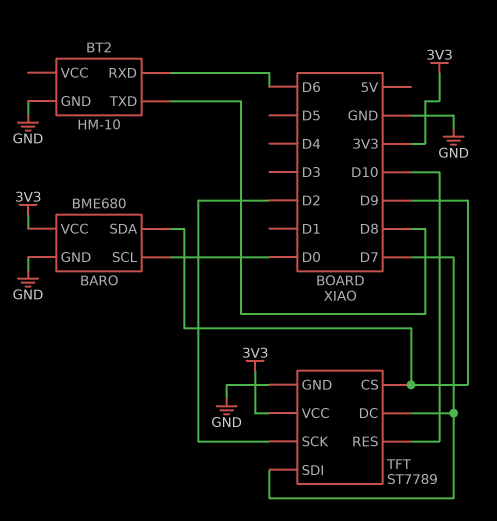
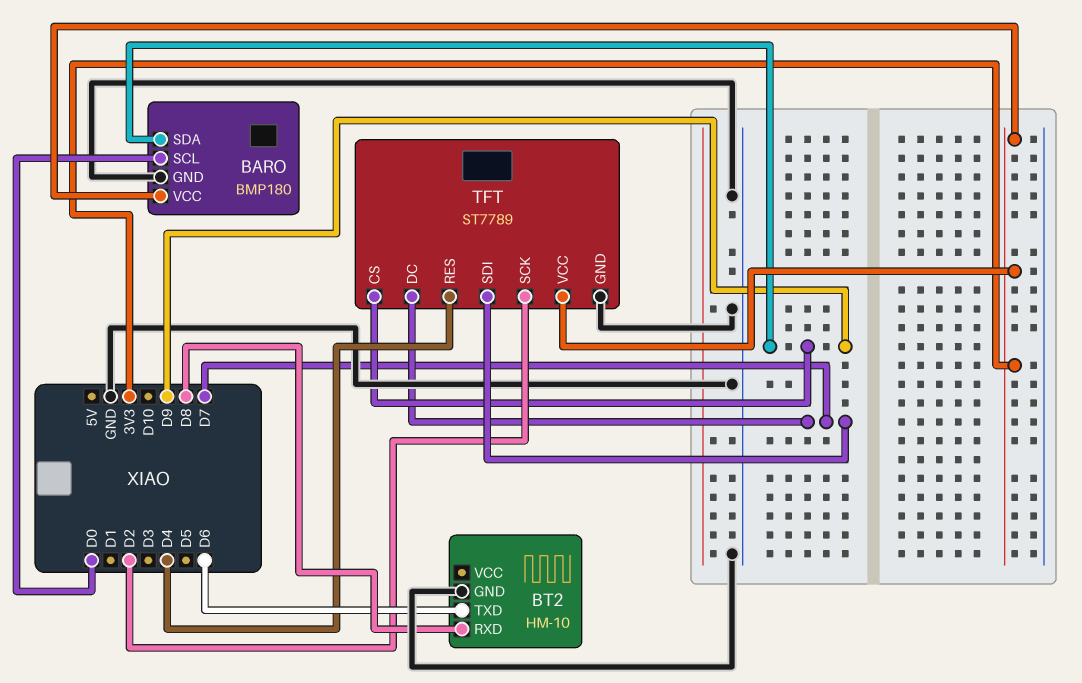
BARO: BME680 -> BMP180
BT2 pin RXD: D6 -> D8
BT2 pin TXD: D8 -> D6
TFT pin RES: D10 -> D4

